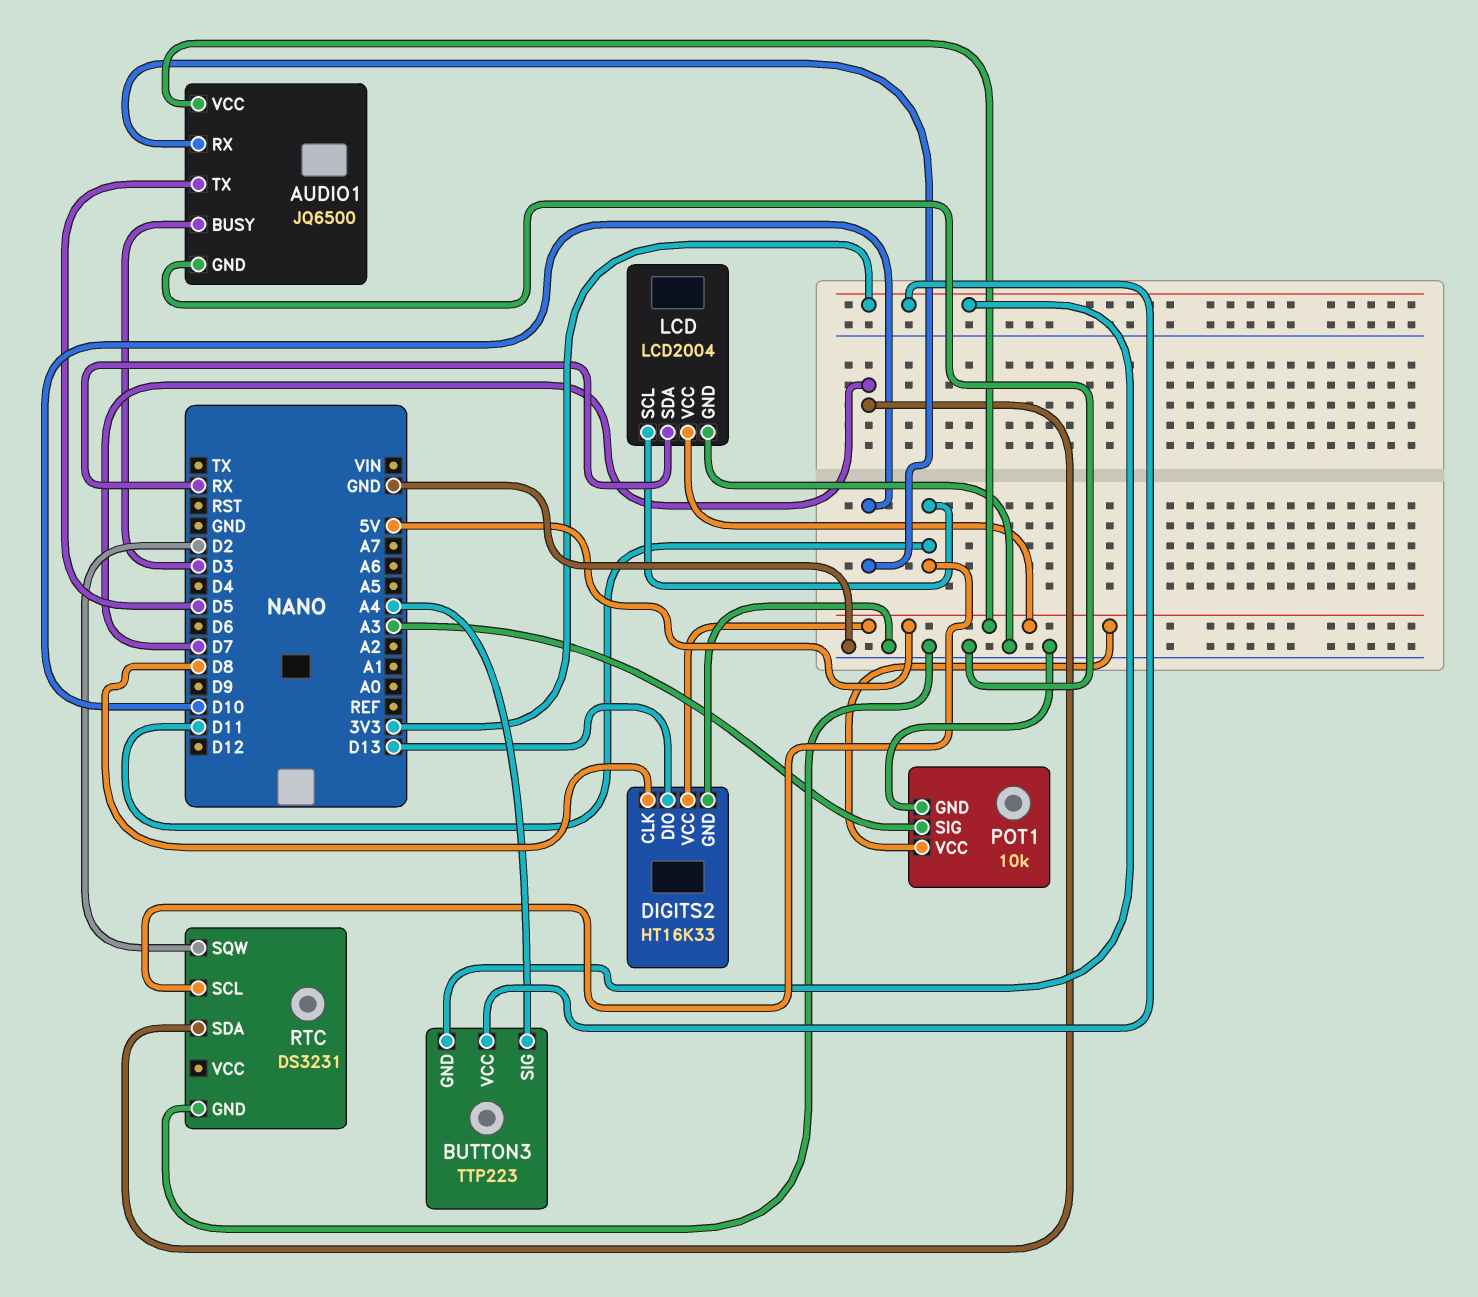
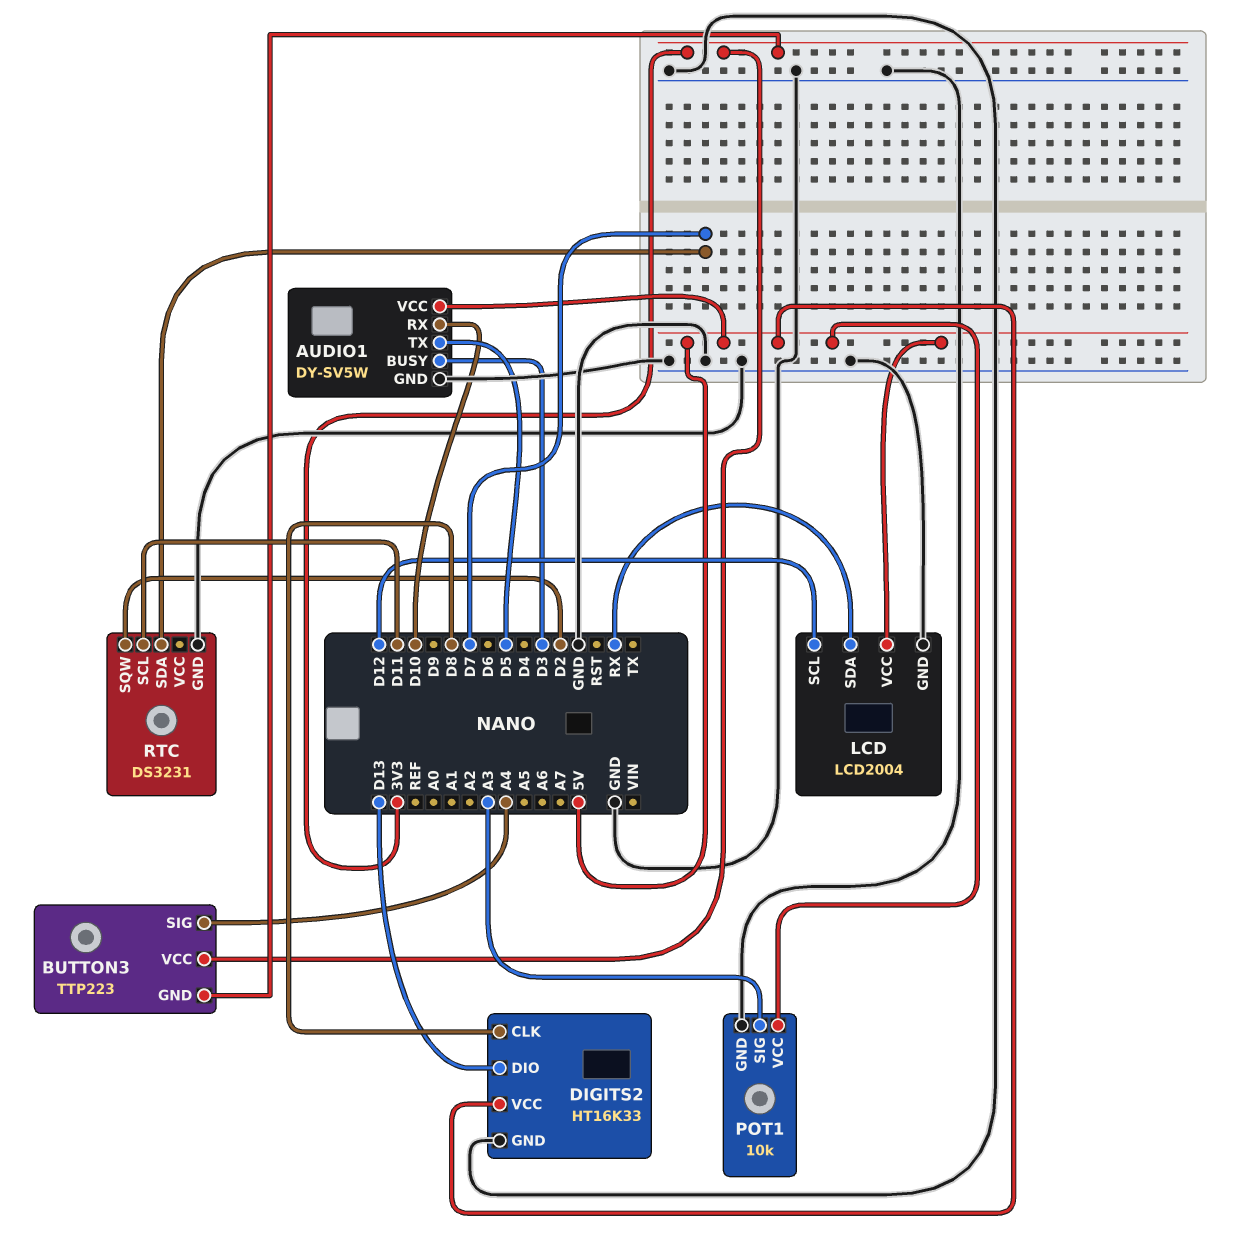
AUDIO1: JQ6500 -> DY-SV5W
LCD pin SCL: D11 -> D12

